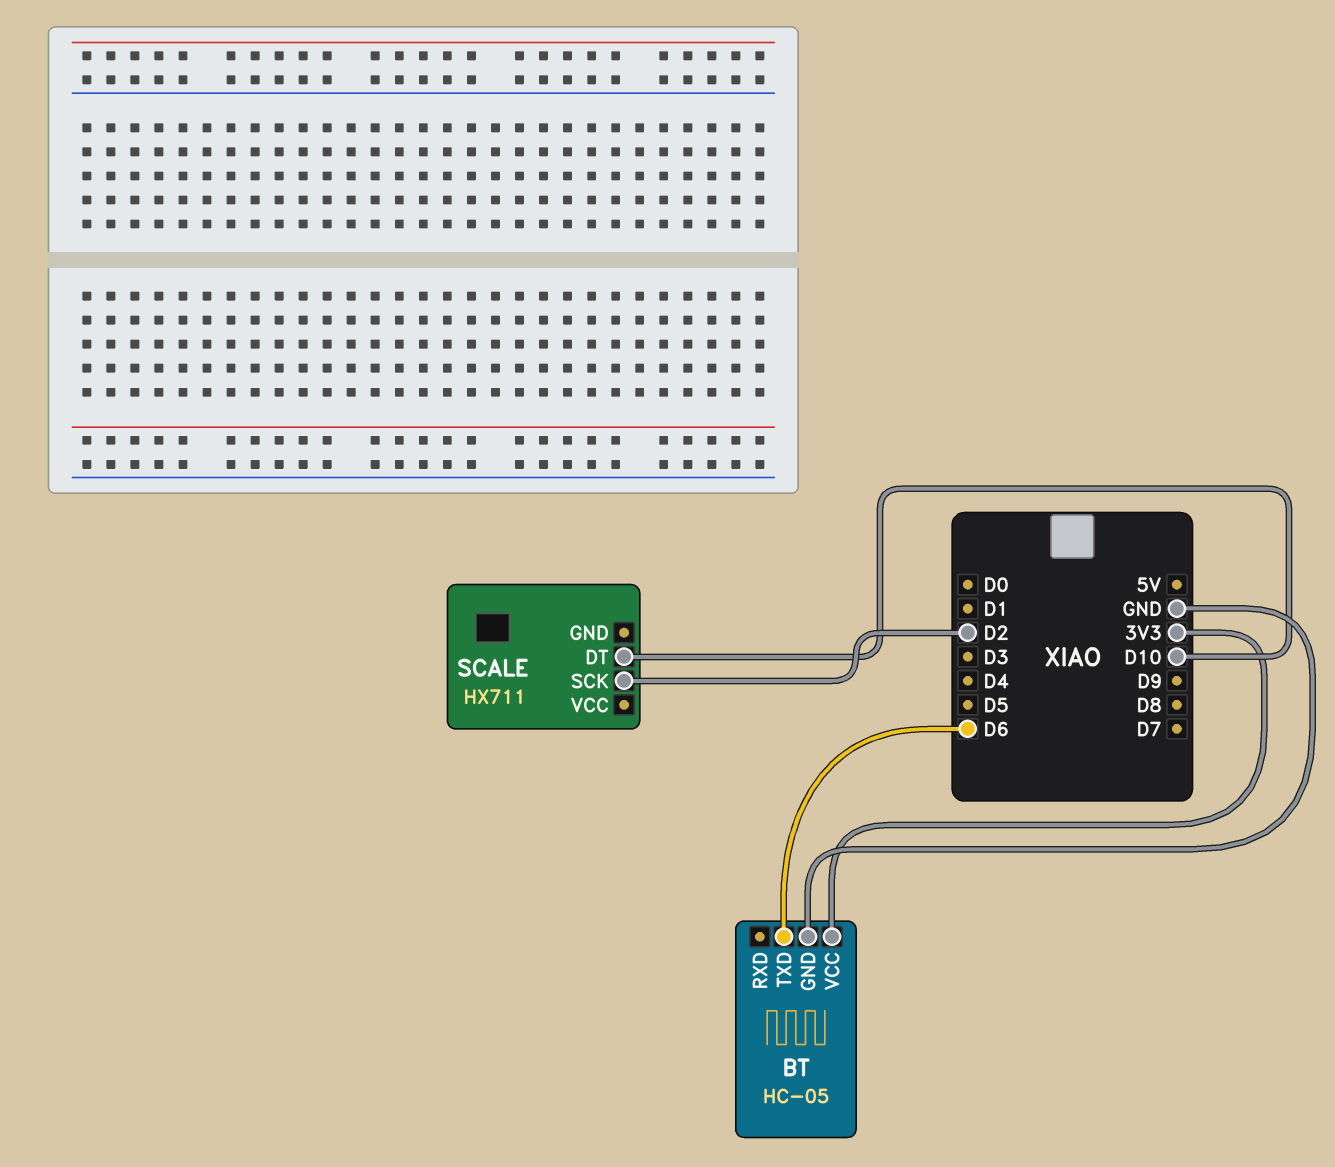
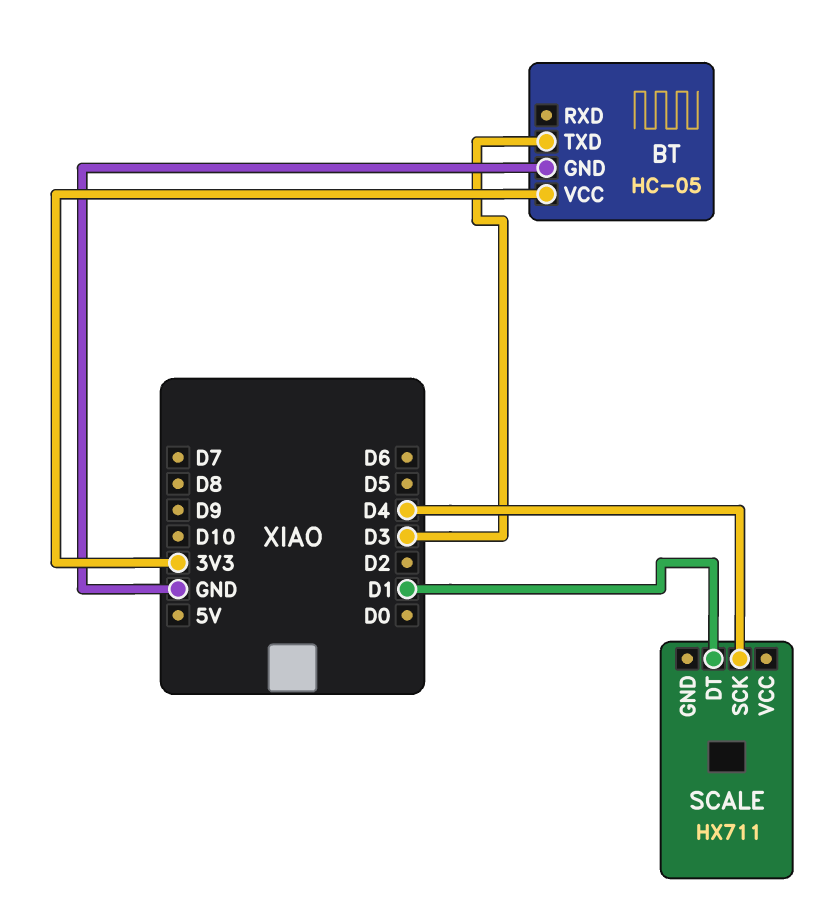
BT pin TXD: D6 -> D3
SCALE pin DT: D10 -> D1
SCALE pin SCK: D2 -> D4

